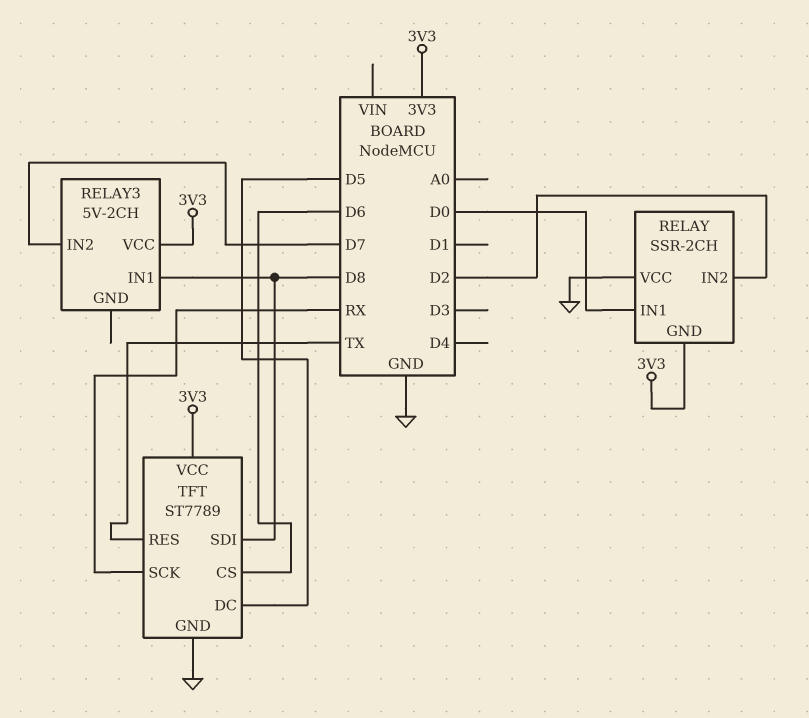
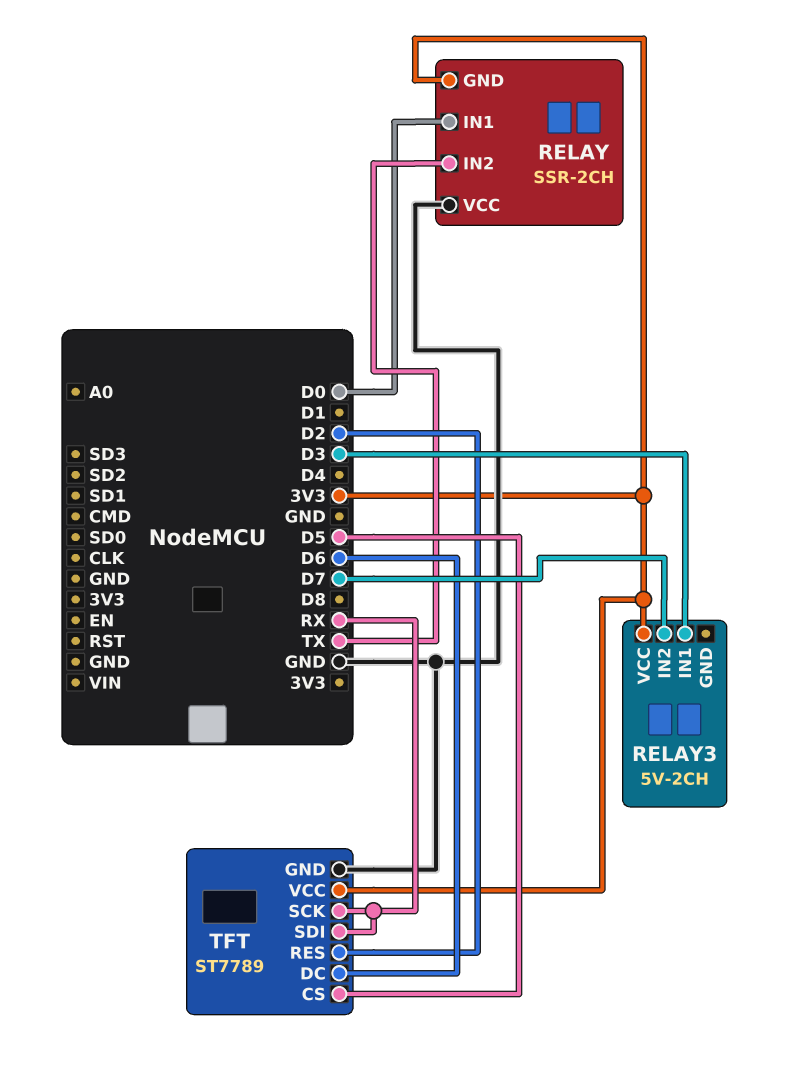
RELAY pin IN2: D2 -> TX
RELAY3 pin IN1: D8 -> D3
TFT pin CS: D6 -> D5
TFT pin DC: D5 -> D6
TFT pin RES: TX -> D2
TFT pin SDI: D8 -> RX

